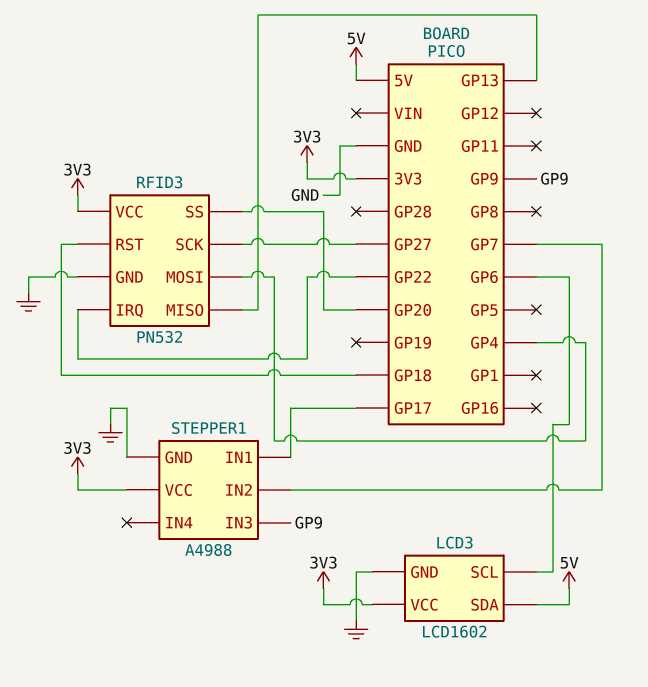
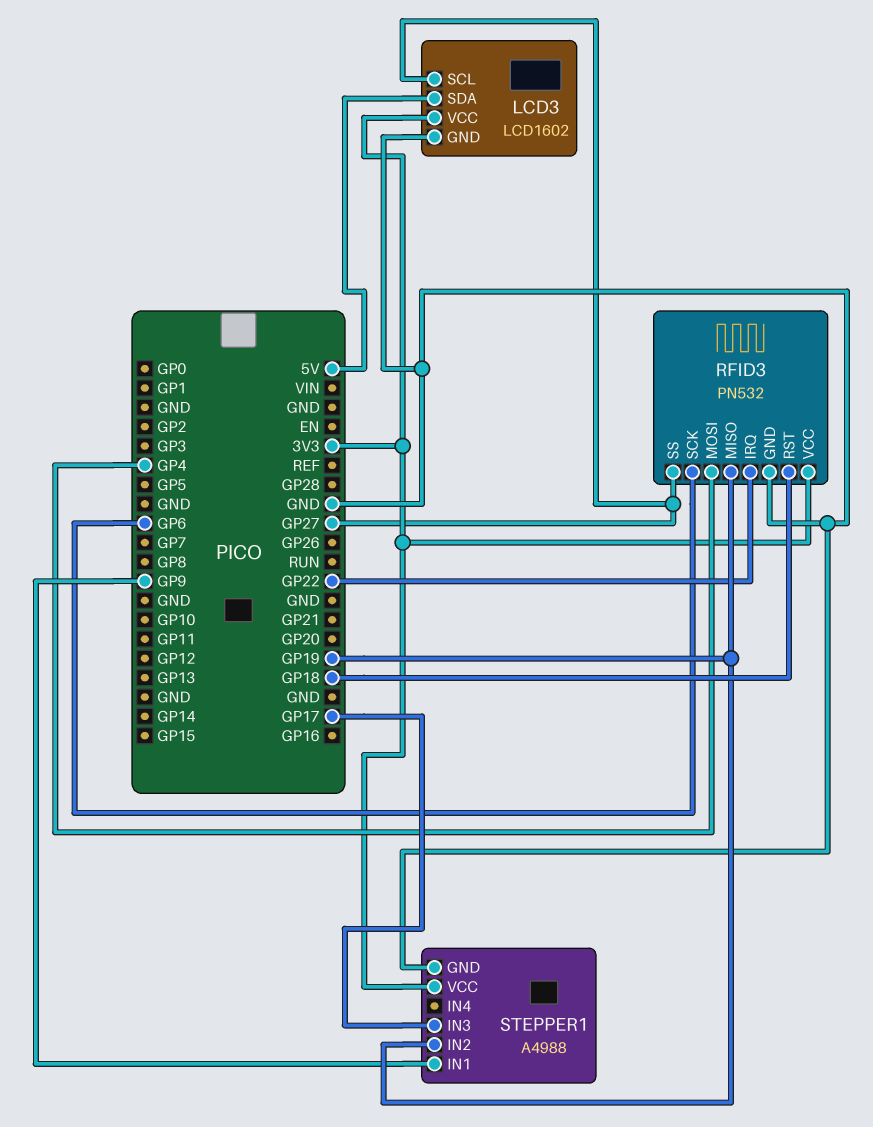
LCD3 pin SCL: GP6 -> GP27
RFID3 pin MISO: GP13 -> GP19
RFID3 pin SCK: GP27 -> GP6
RFID3 pin SS: GP20 -> GP27
STEPPER1 pin IN1: GP17 -> GP9
STEPPER1 pin IN2: GP7 -> GP19
STEPPER1 pin IN3: GP9 -> GP17

